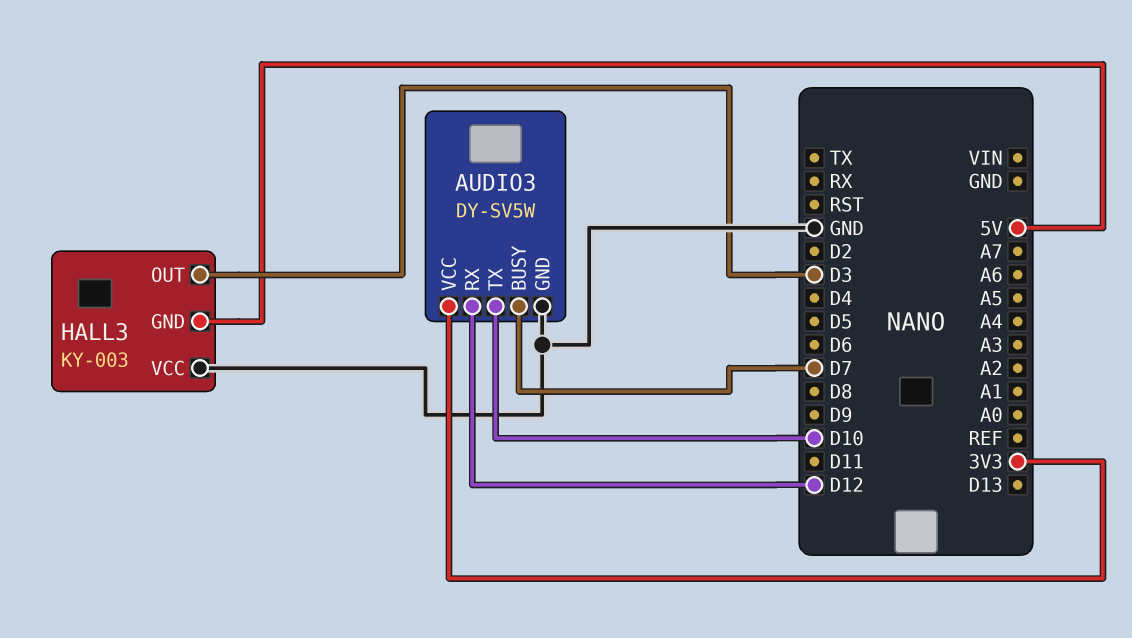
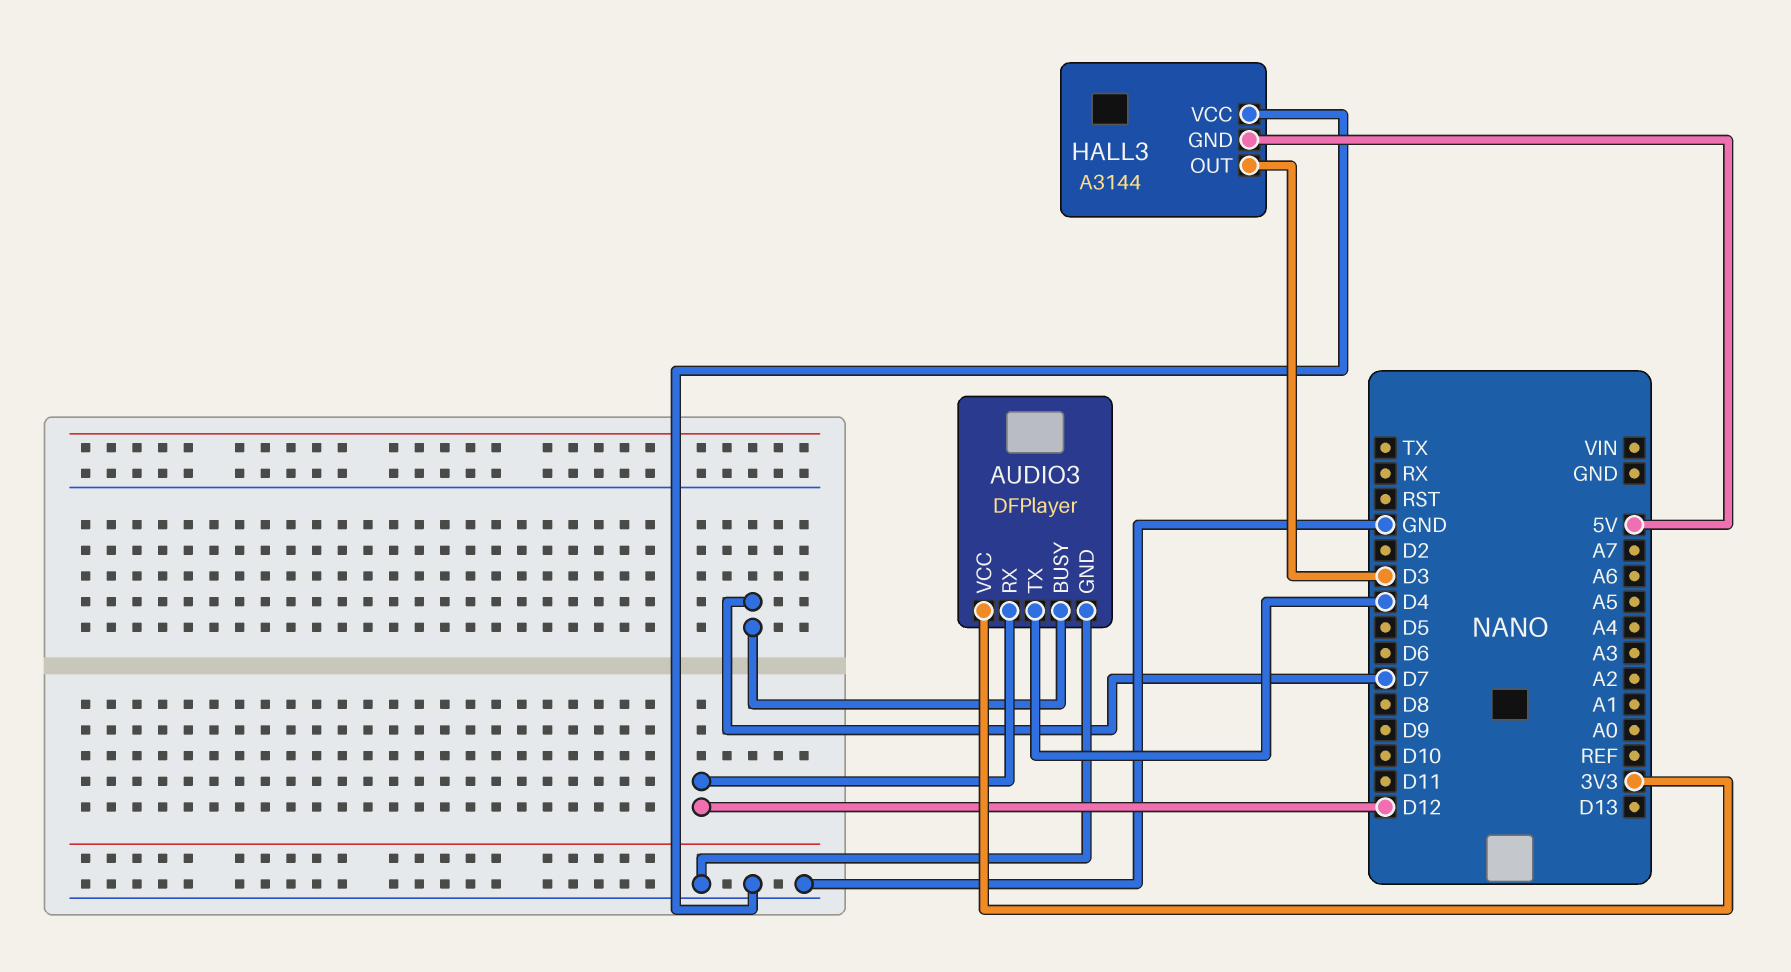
AUDIO3: DY-SV5W -> DFPlayer
AUDIO3 pin TX: D10 -> D4
HALL3: KY-003 -> A3144

